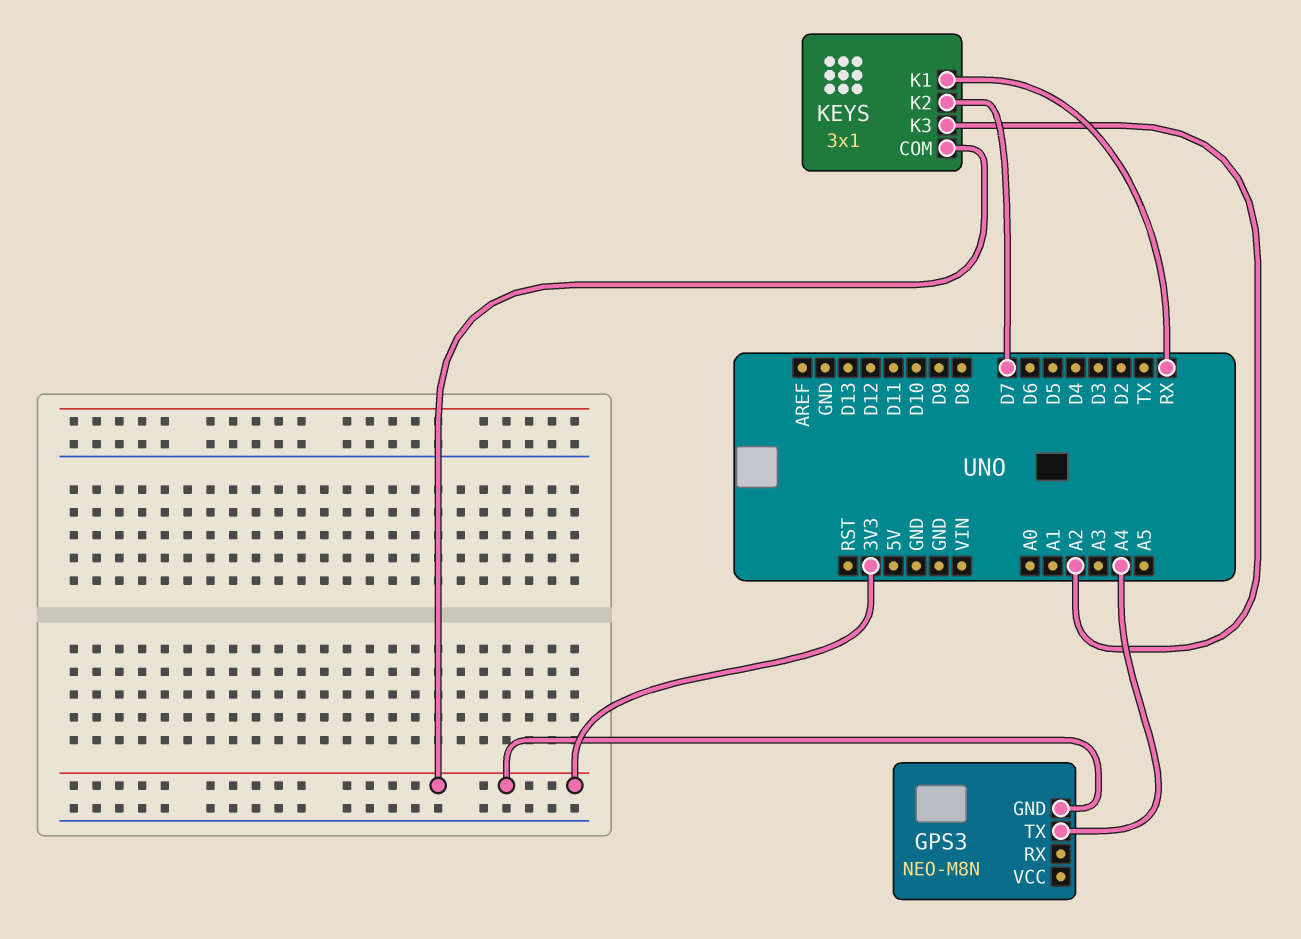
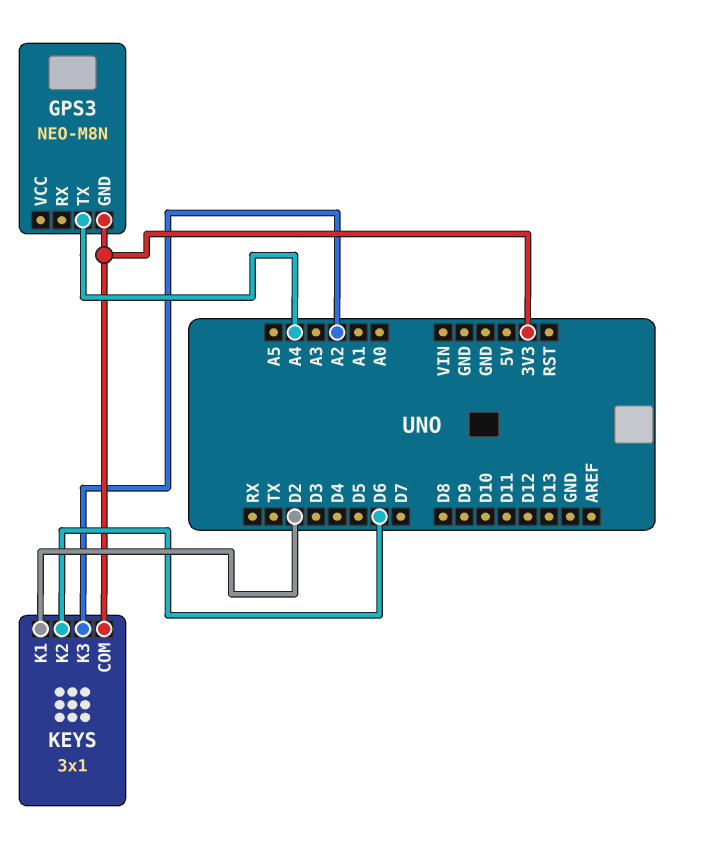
KEYS pin K1: RX -> D2
KEYS pin K2: D7 -> D6

